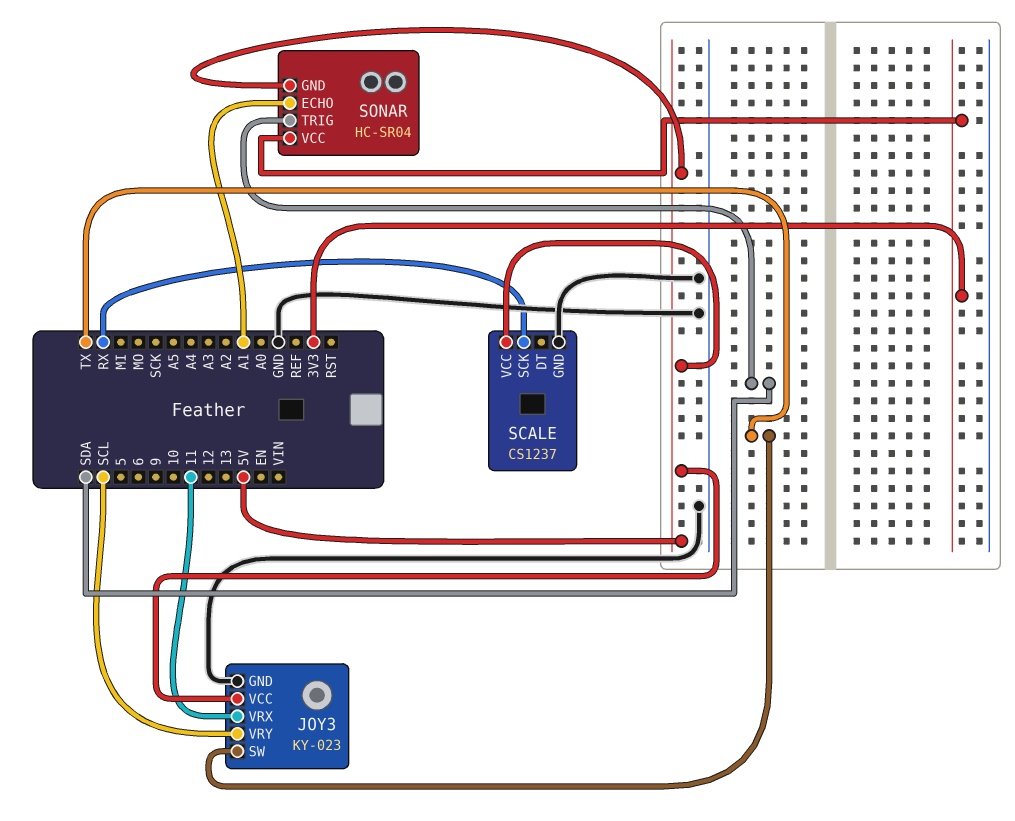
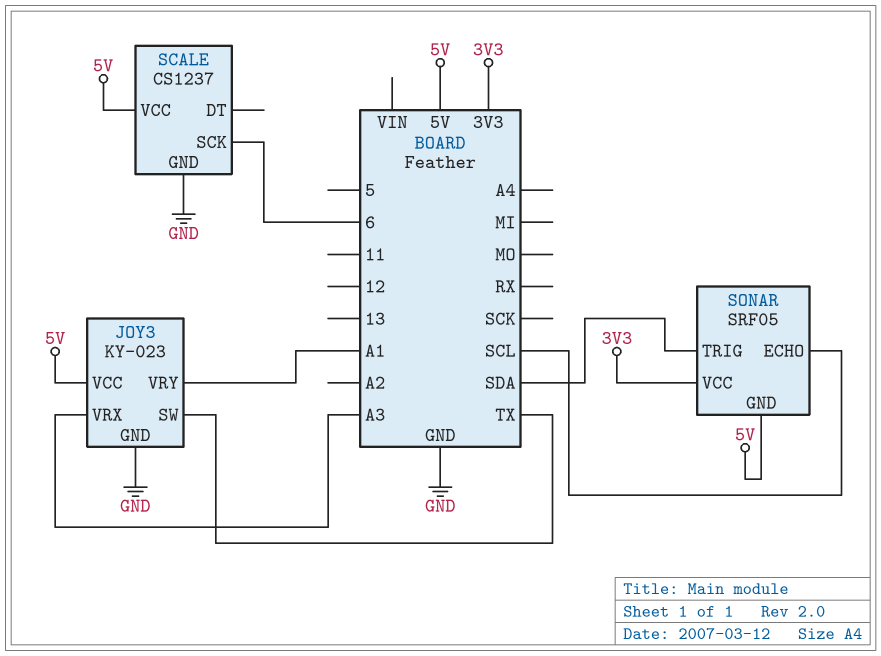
JOY3 pin VRX: 11 -> A3
JOY3 pin VRY: SCL -> A1
SCALE pin SCK: RX -> 6
SONAR: HC-SR04 -> SRF05
SONAR pin ECHO: A1 -> SCL

